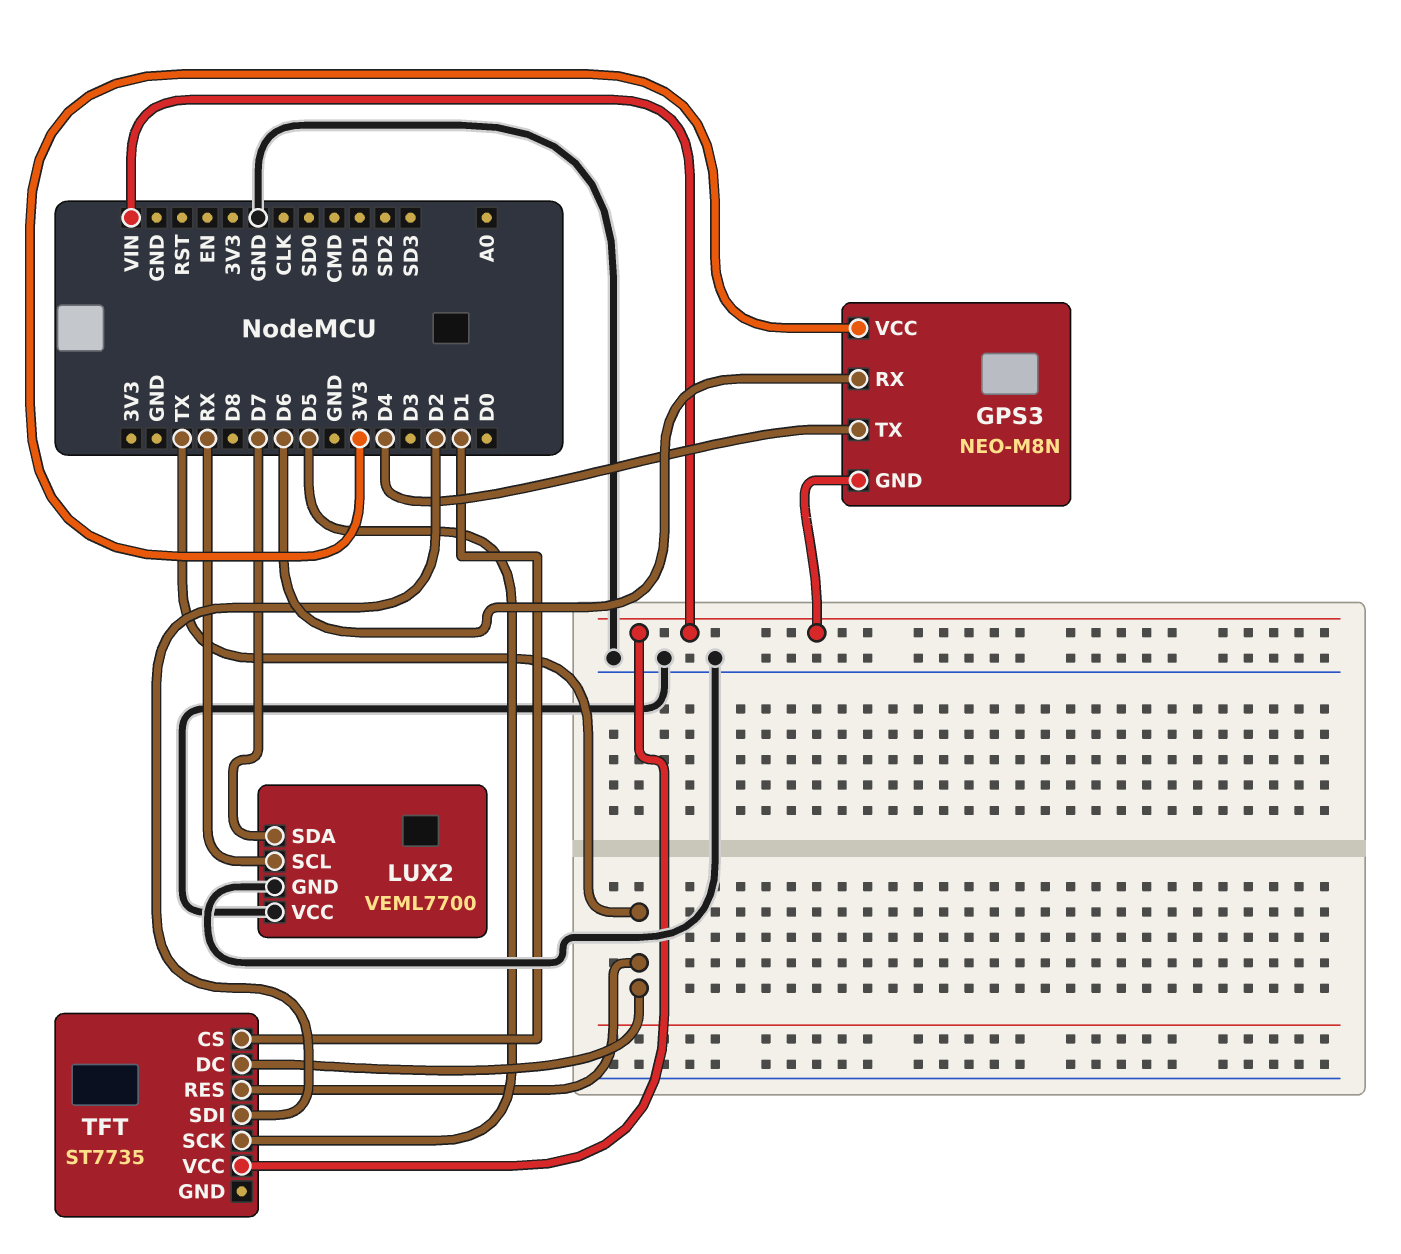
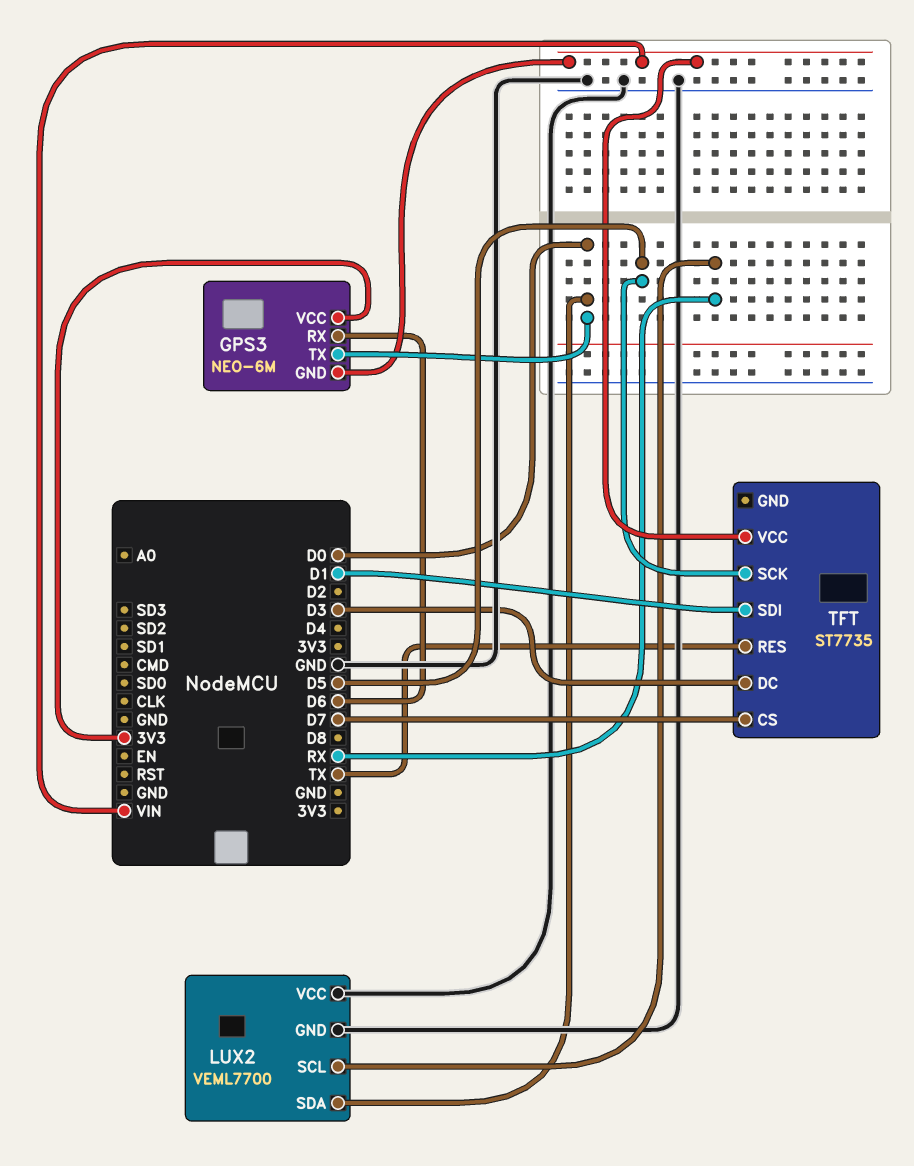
GPS3: NEO-M8N -> NEO-6M
GPS3 pin TX: D4 -> D0
LUX2 pin SDA: D7 -> D0
TFT pin CS: D1 -> D7
TFT pin DC: TX -> D3
TFT pin SDI: D2 -> D1

